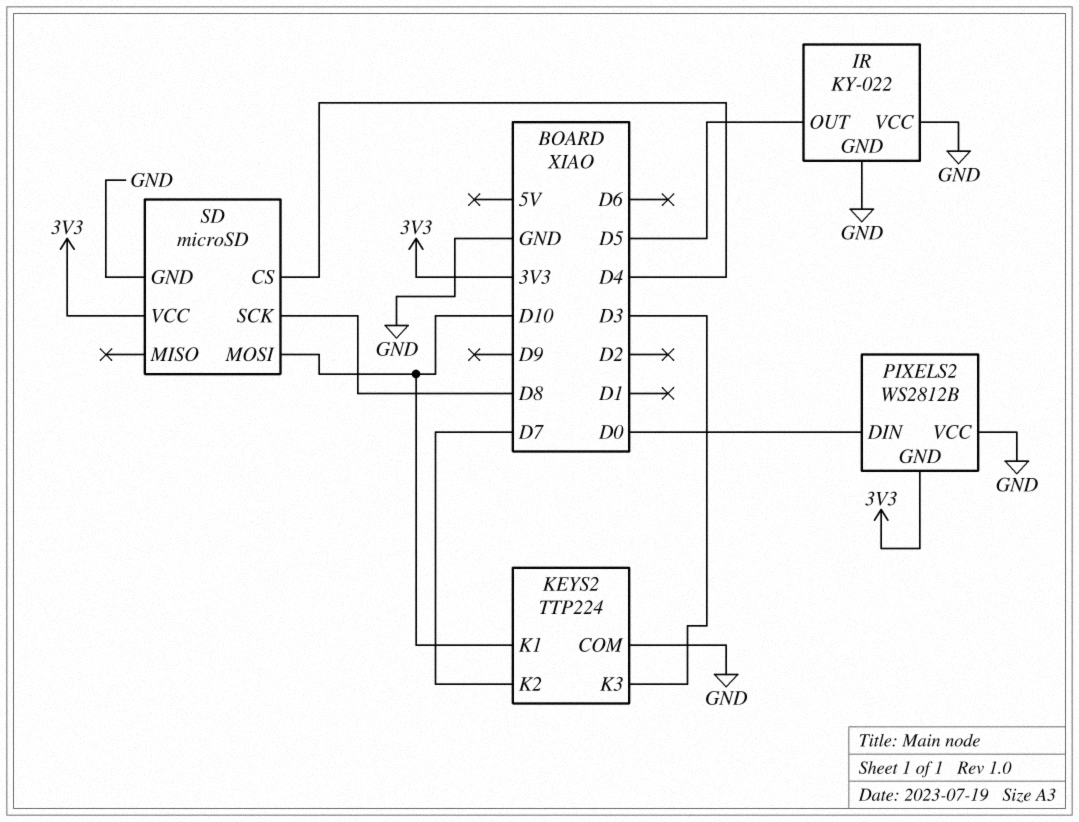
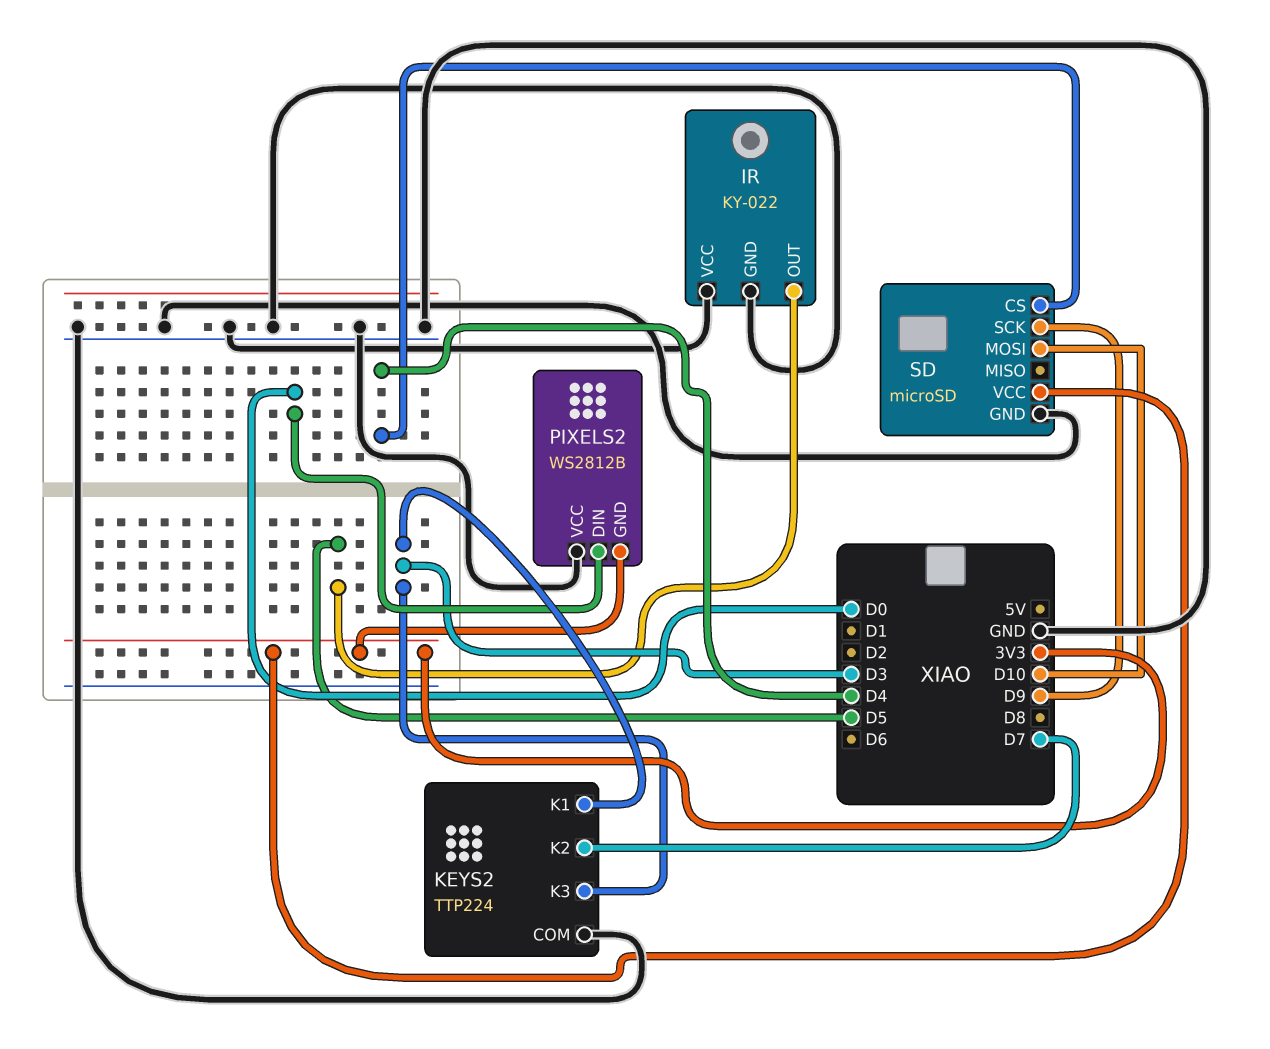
KEYS2 pin K1: D10 -> D3
SD pin SCK: D8 -> D9

